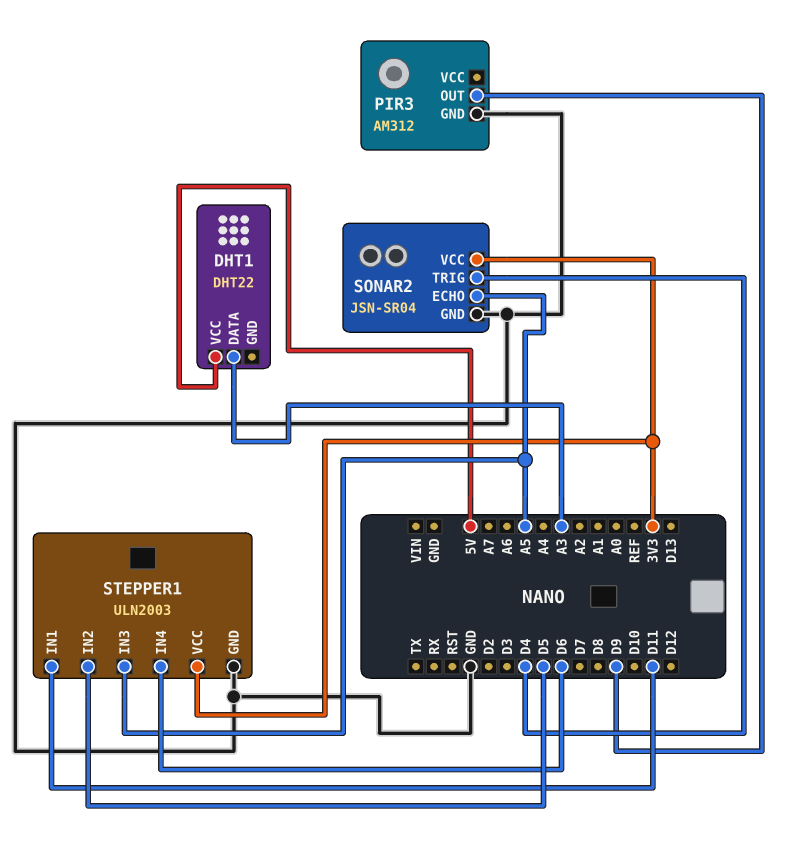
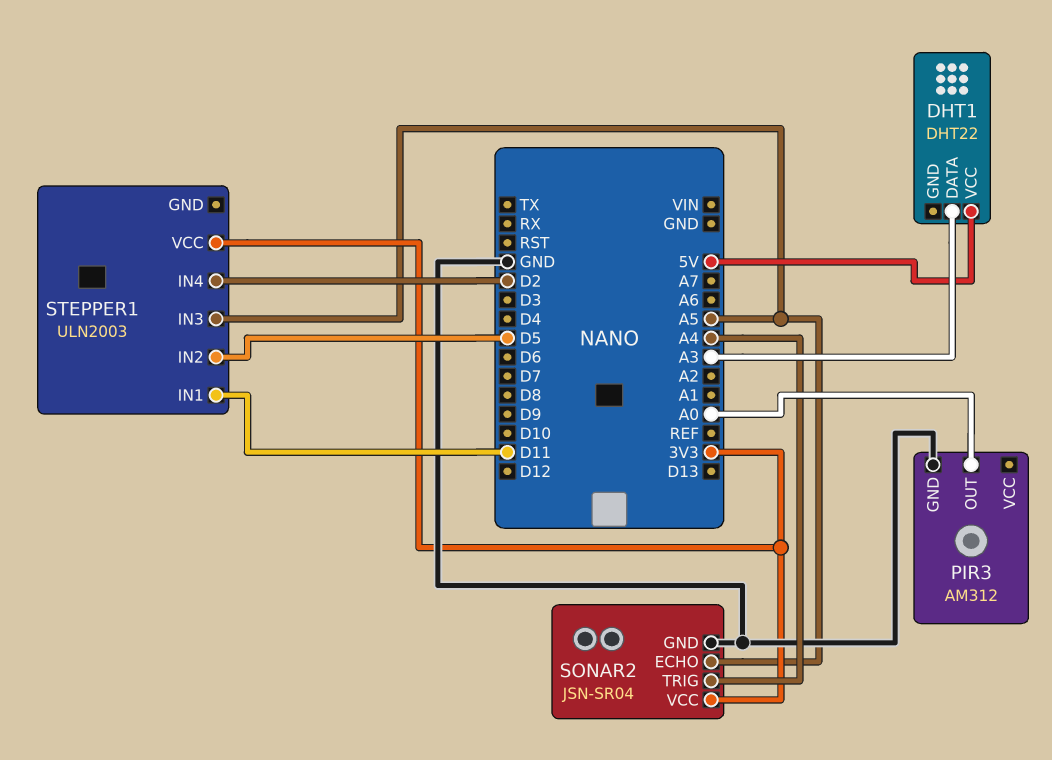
PIR3 pin OUT: D9 -> A0
SONAR2 pin TRIG: D4 -> A4
STEPPER1 pin GND: GND -> none
STEPPER1 pin IN4: D6 -> D2

